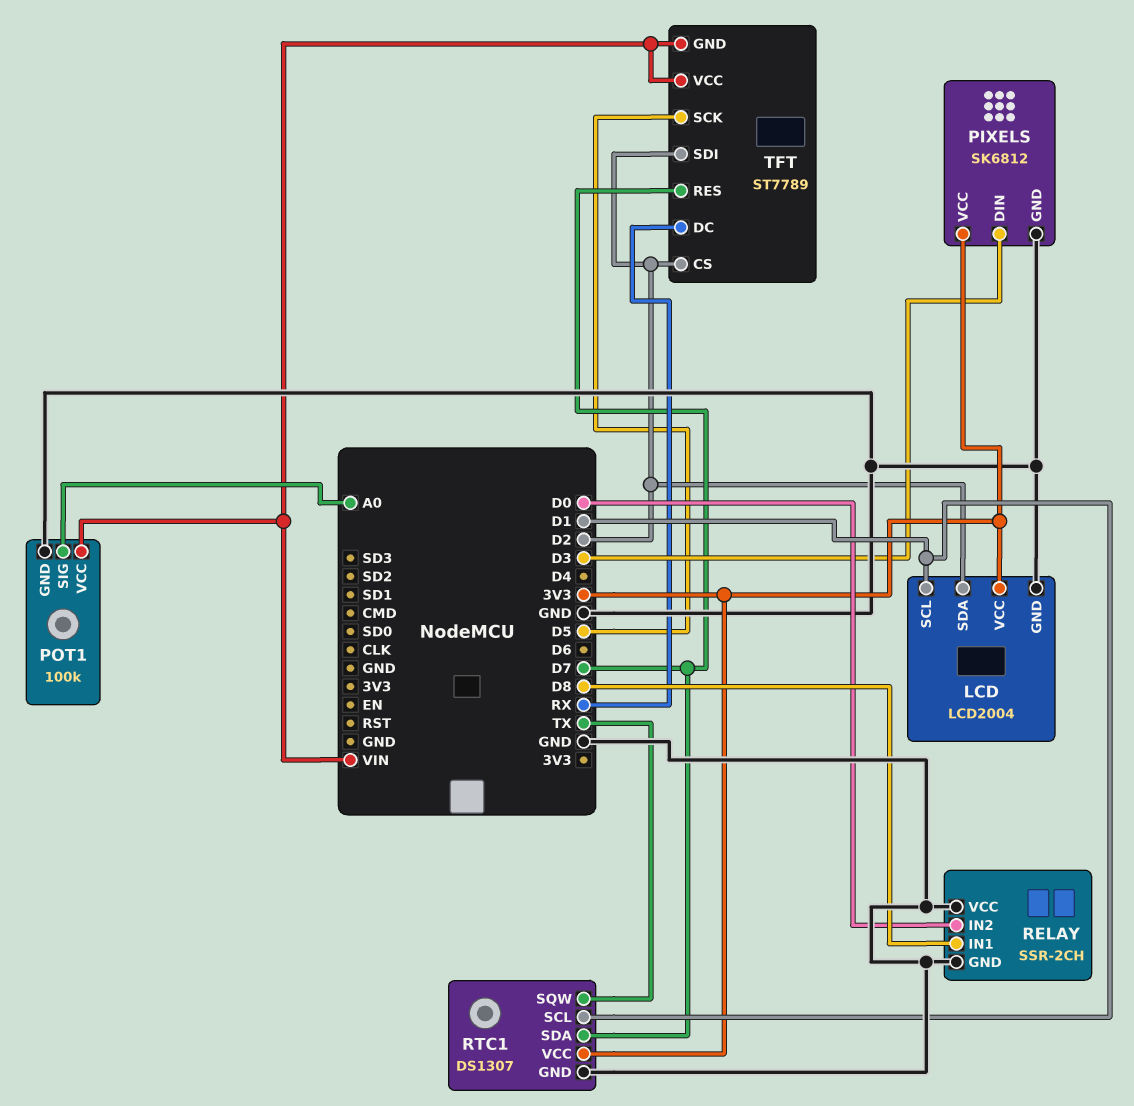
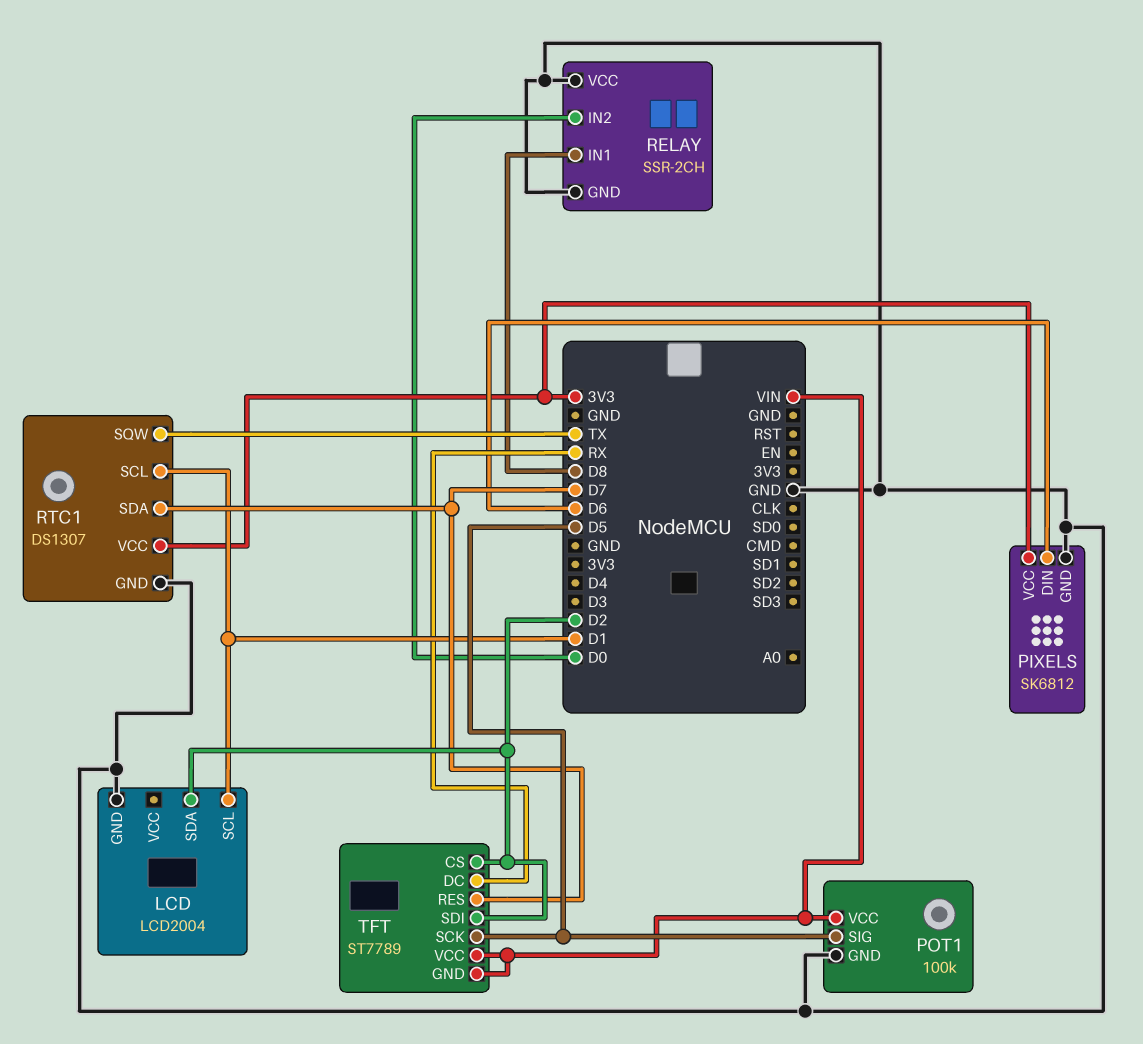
LCD pin VCC: 3V3 -> none
PIXELS pin DIN: D3 -> D6
POT1 pin SIG: A0 -> D5

